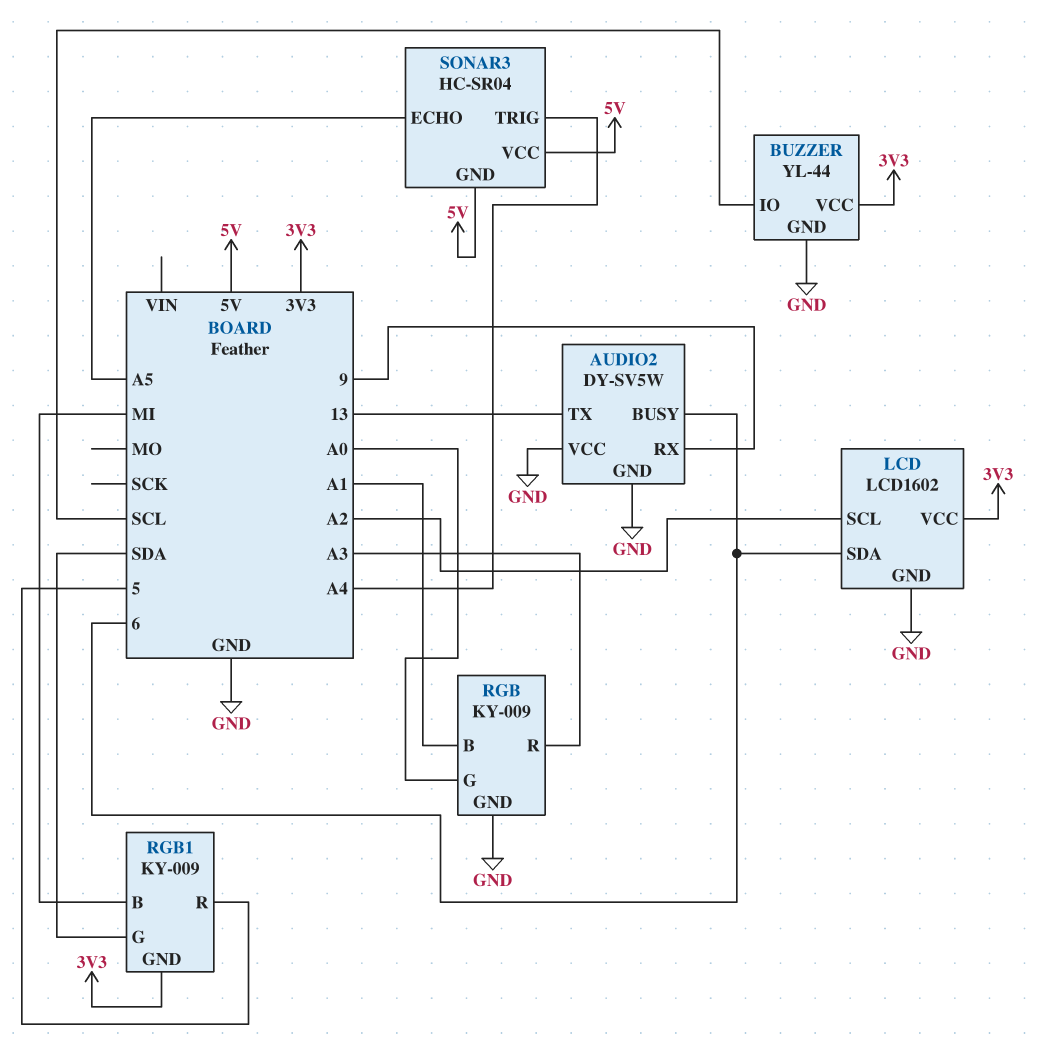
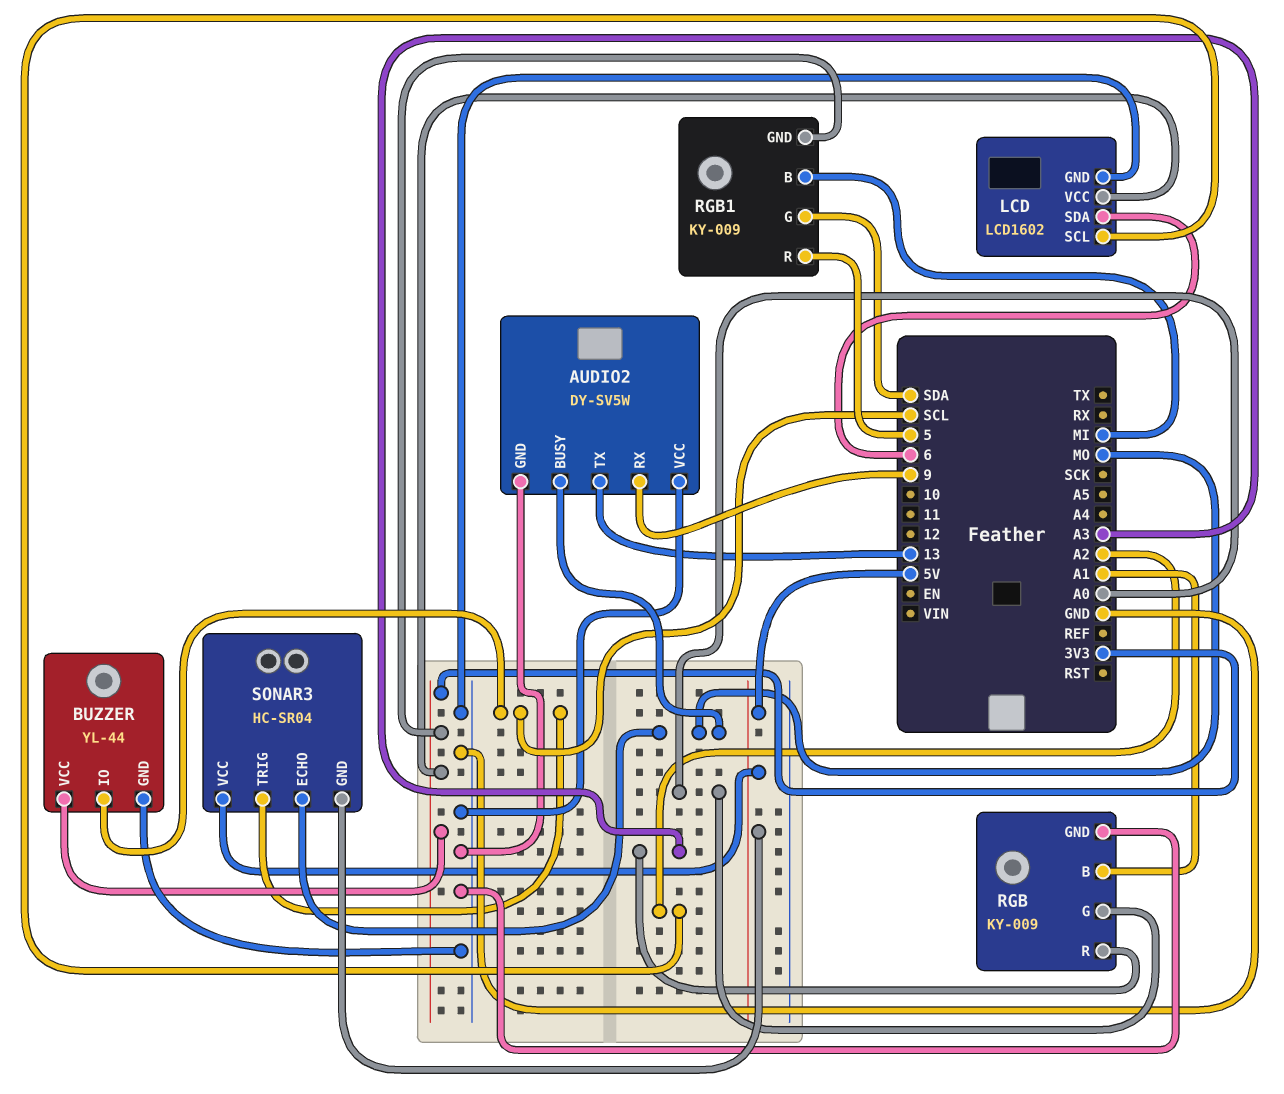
AUDIO2 pin BUSY: 6 -> MO
SONAR3 pin ECHO: A5 -> MO
SONAR3 pin TRIG: A4 -> SCL

